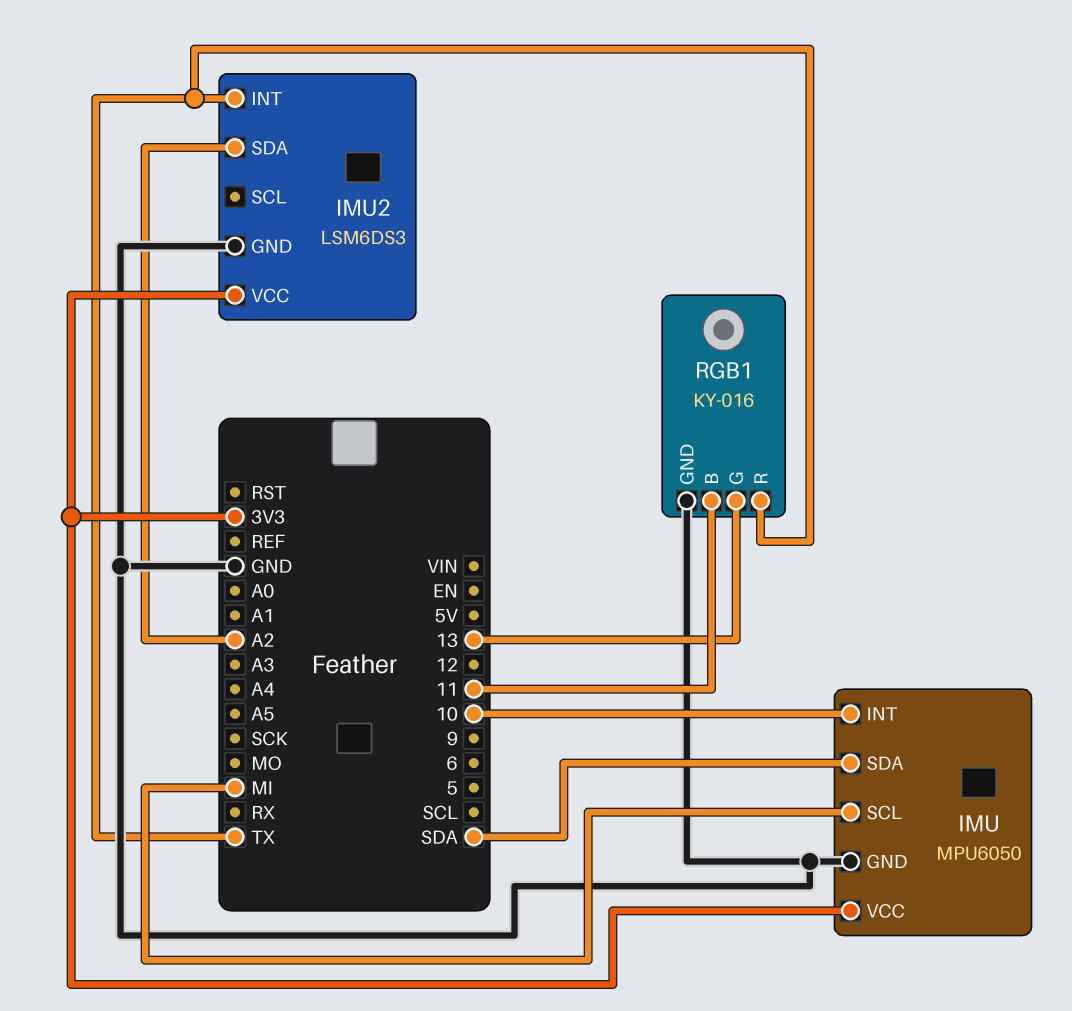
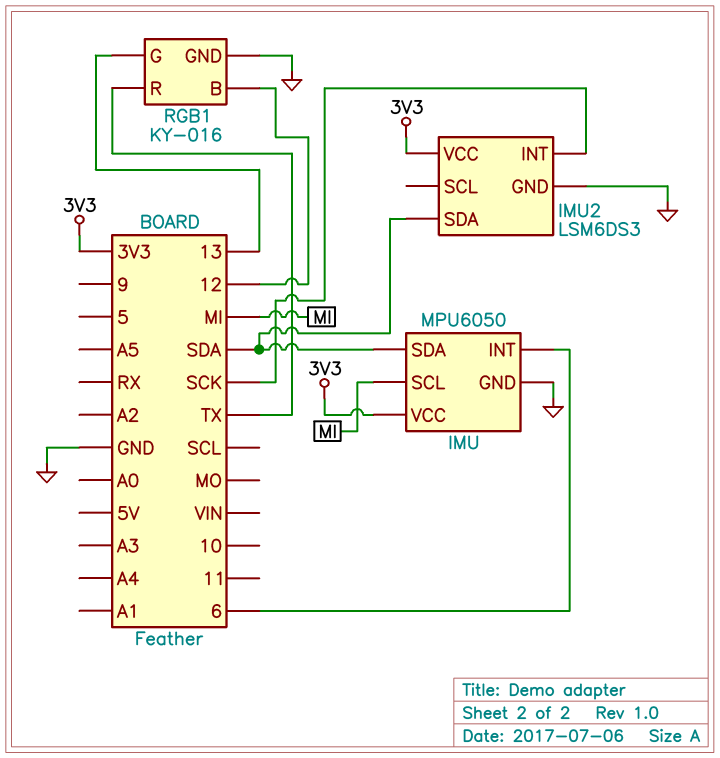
IMU pin INT: 10 -> 6
IMU2 pin INT: TX -> SCK
IMU2 pin SDA: A2 -> SDA
RGB1 pin B: 11 -> 12

